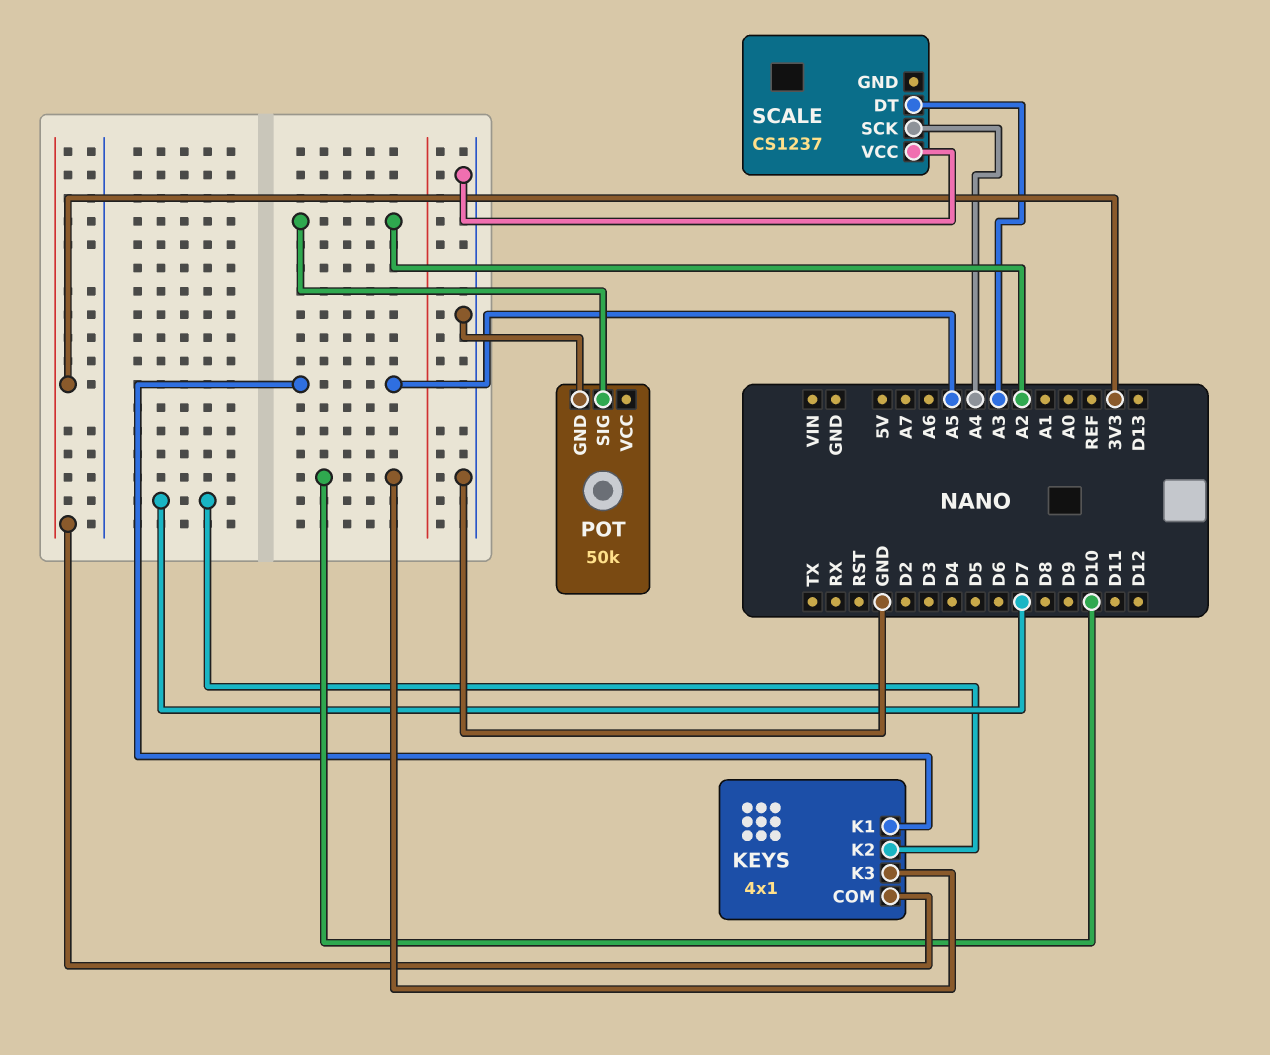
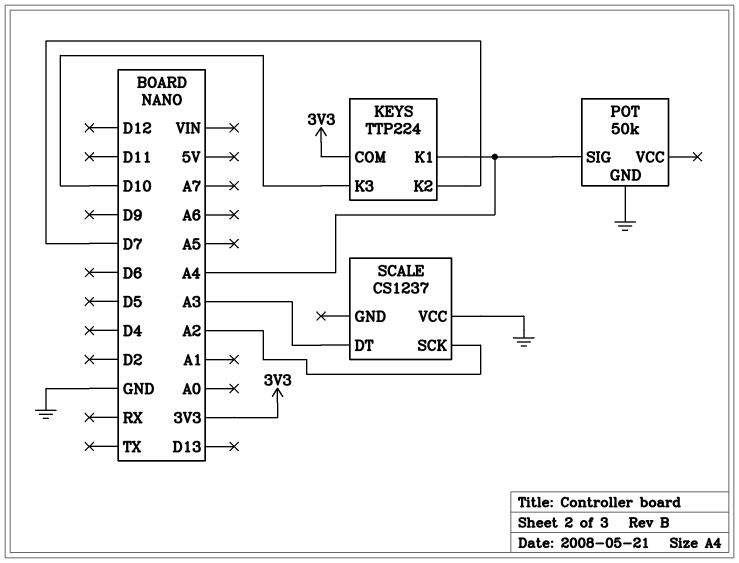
KEYS: 4x1 -> TTP224
KEYS pin K1: A5 -> A4
POT pin SIG: A2 -> A4
SCALE pin SCK: A4 -> A2

